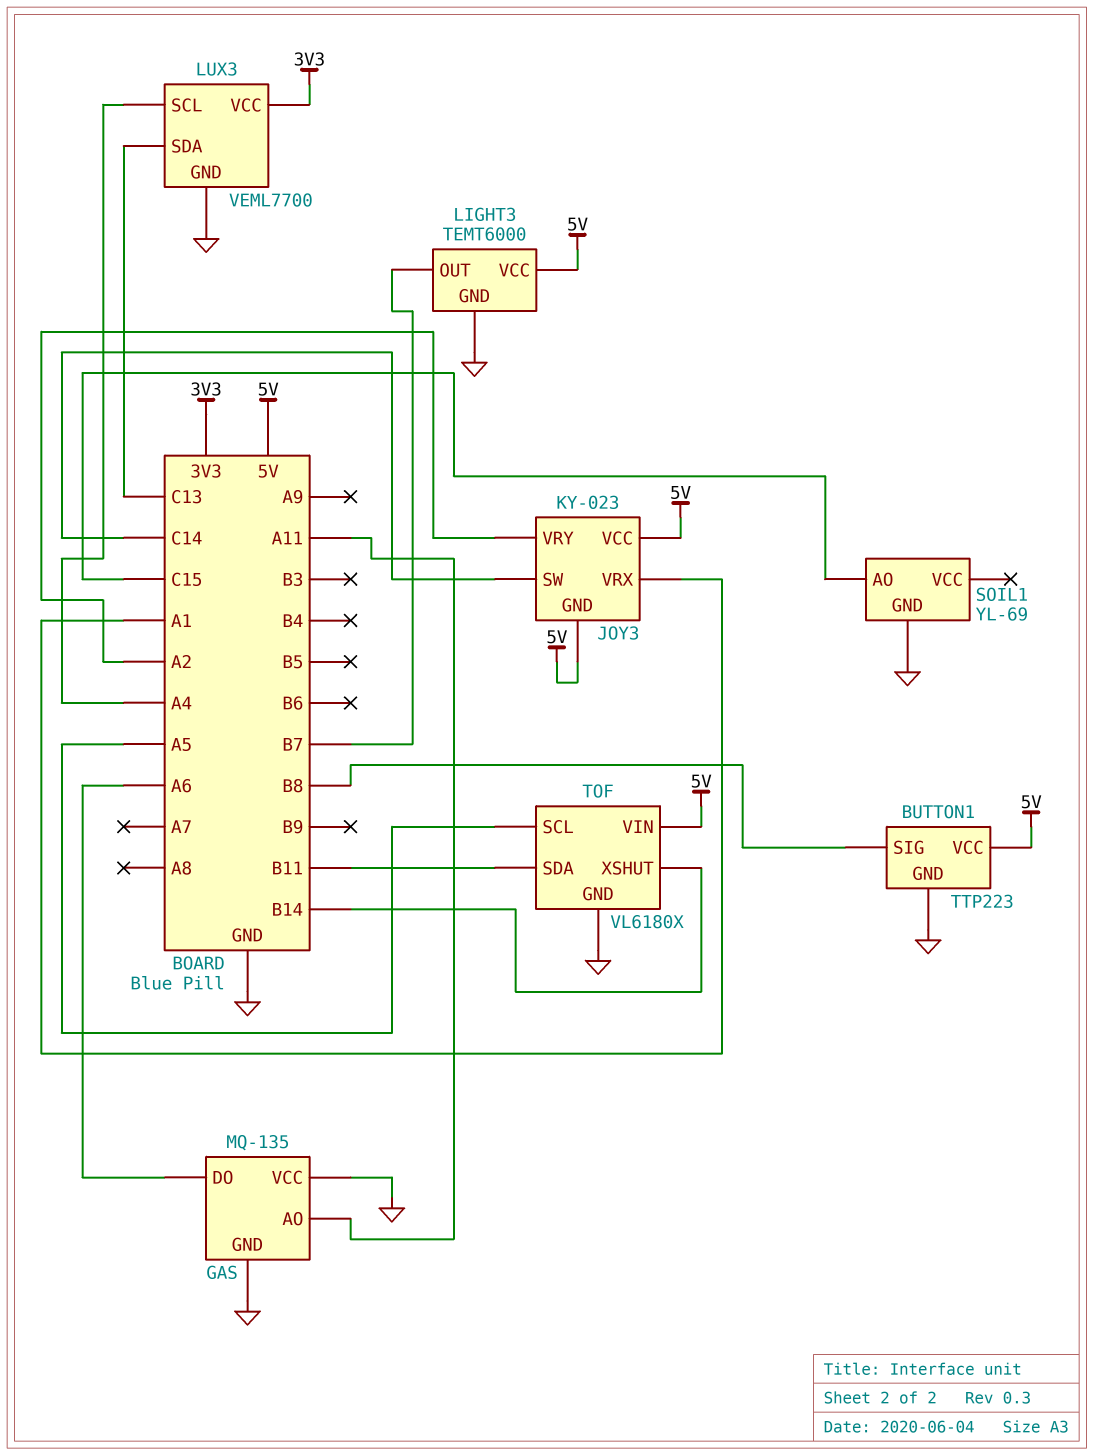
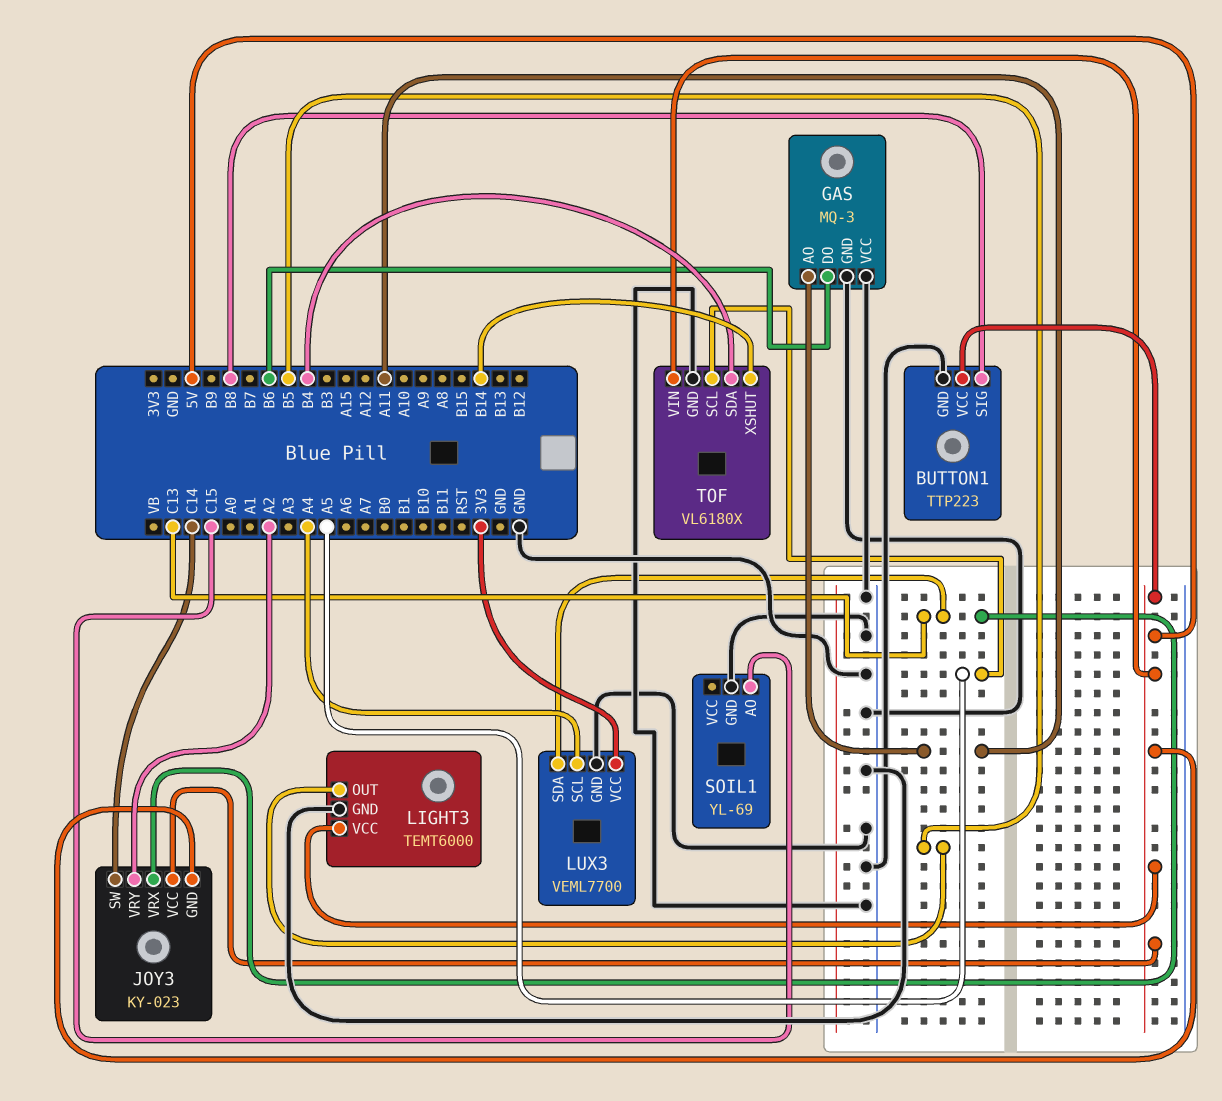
GAS: MQ-135 -> MQ-3
GAS pin DO: A6 -> B6
JOY3 pin VRX: A1 -> C13
LIGHT3 pin OUT: B7 -> B5
TOF pin SDA: B11 -> B4

